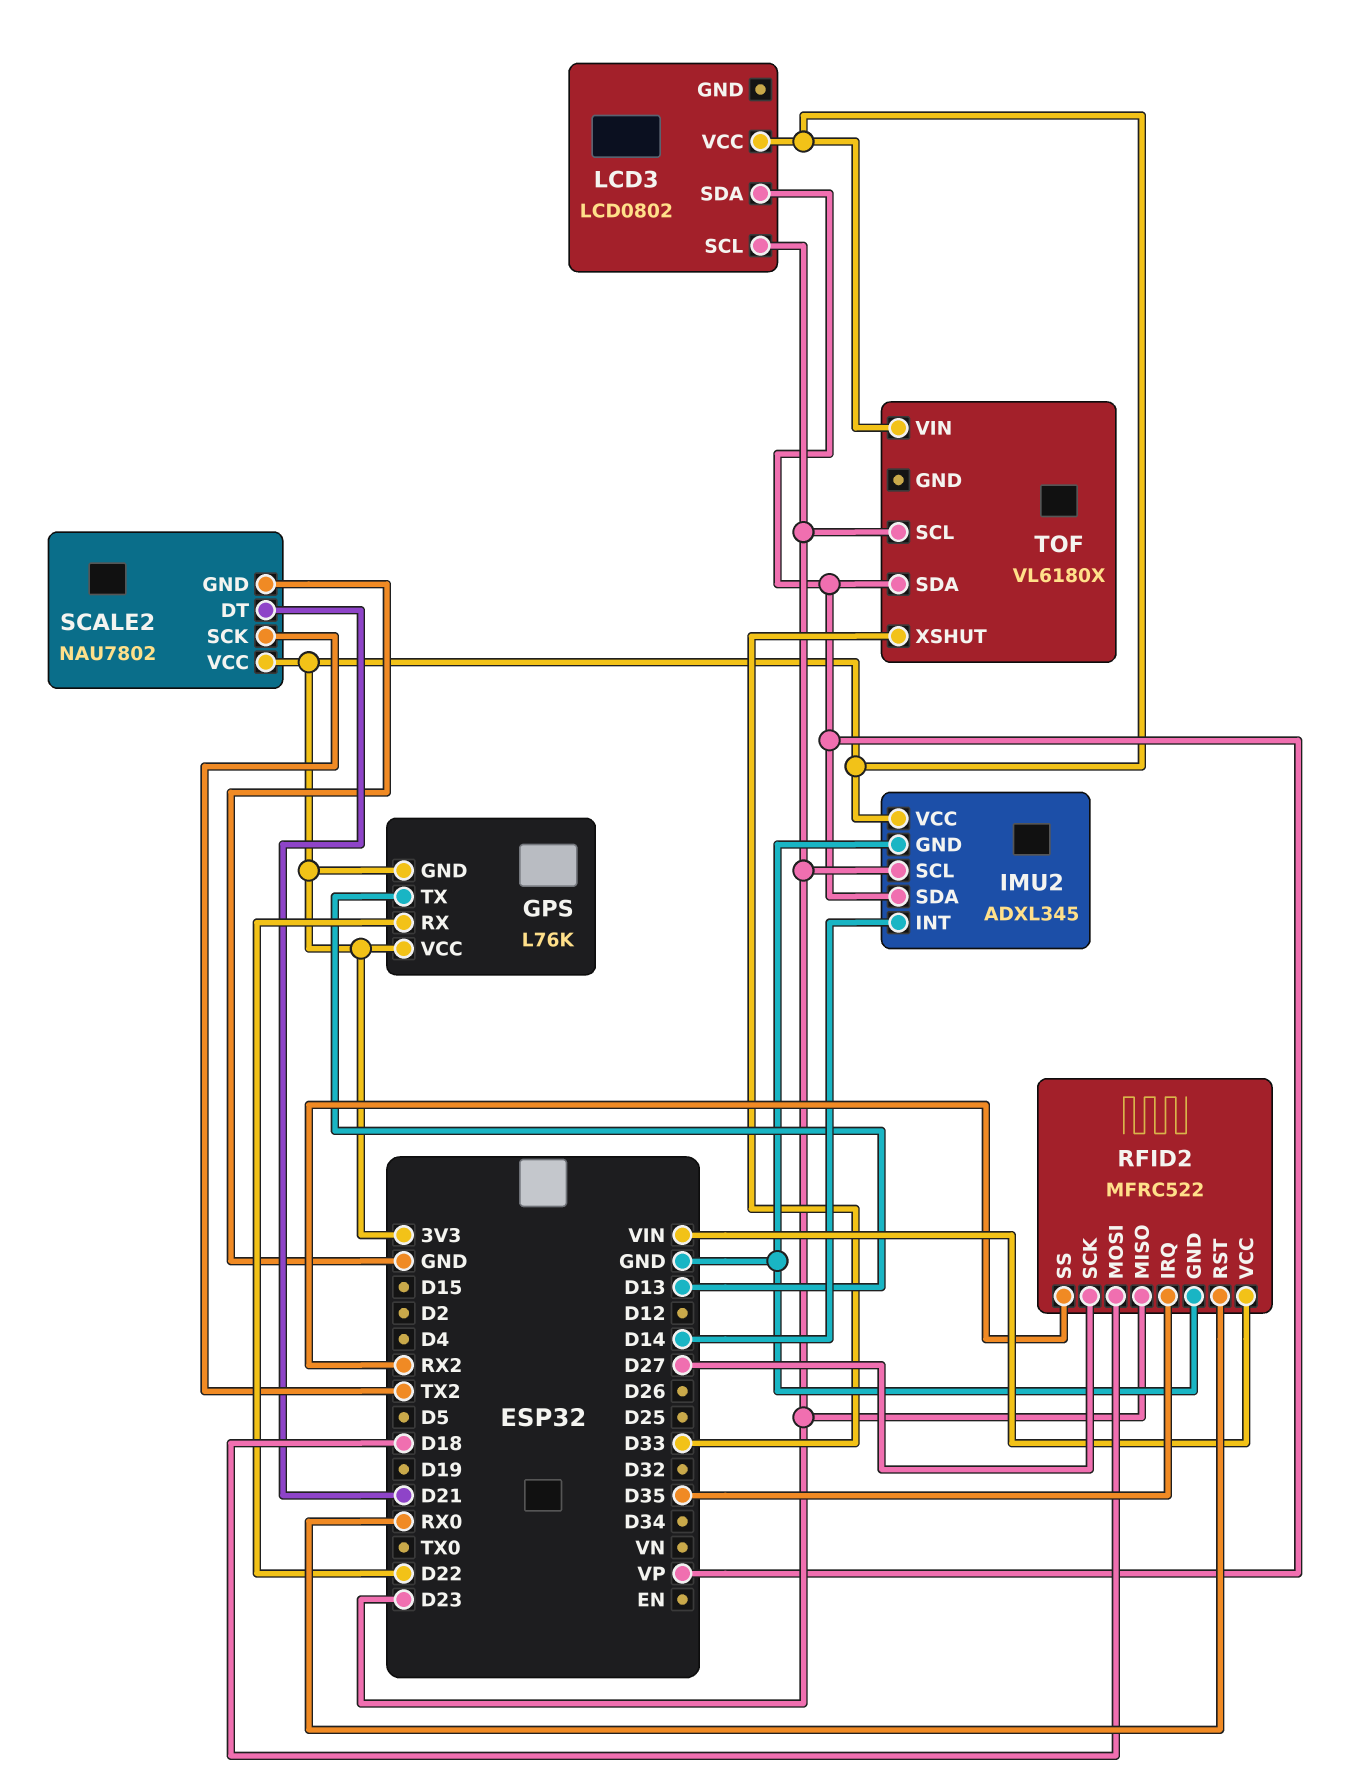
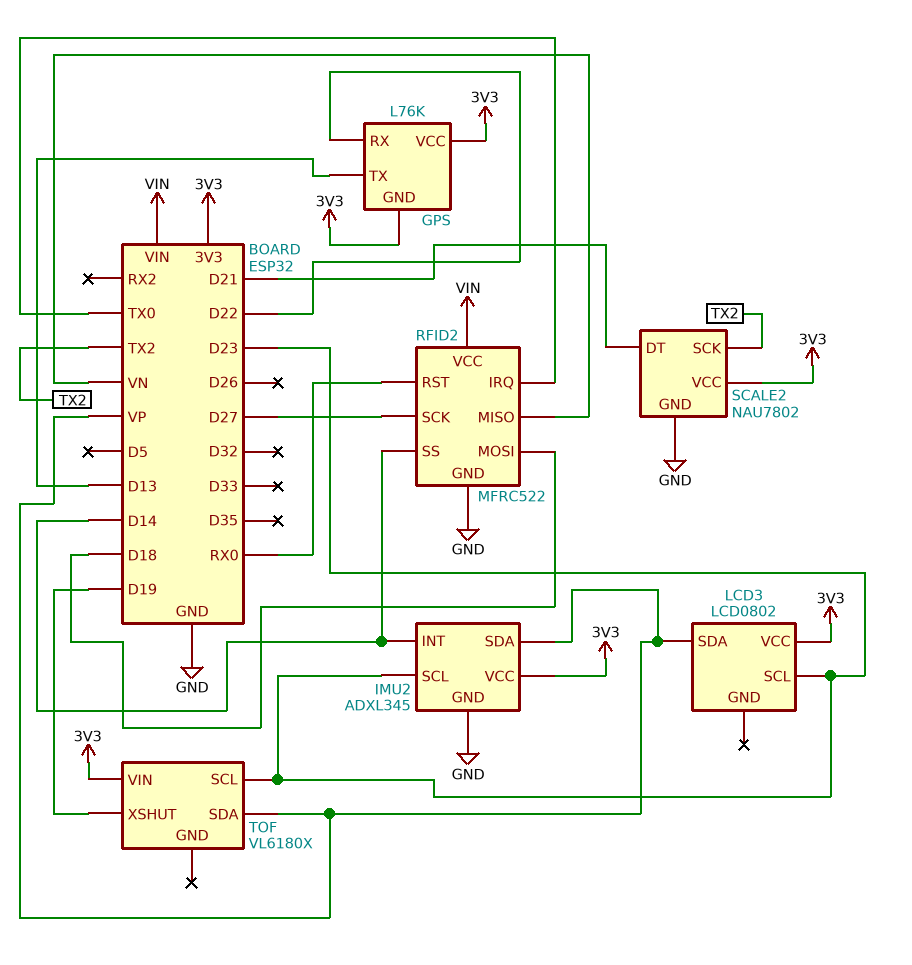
RFID2 pin IRQ: D35 -> TX0
RFID2 pin MISO: D23 -> VN
RFID2 pin SS: RX2 -> D14
TOF pin XSHUT: D33 -> D19

